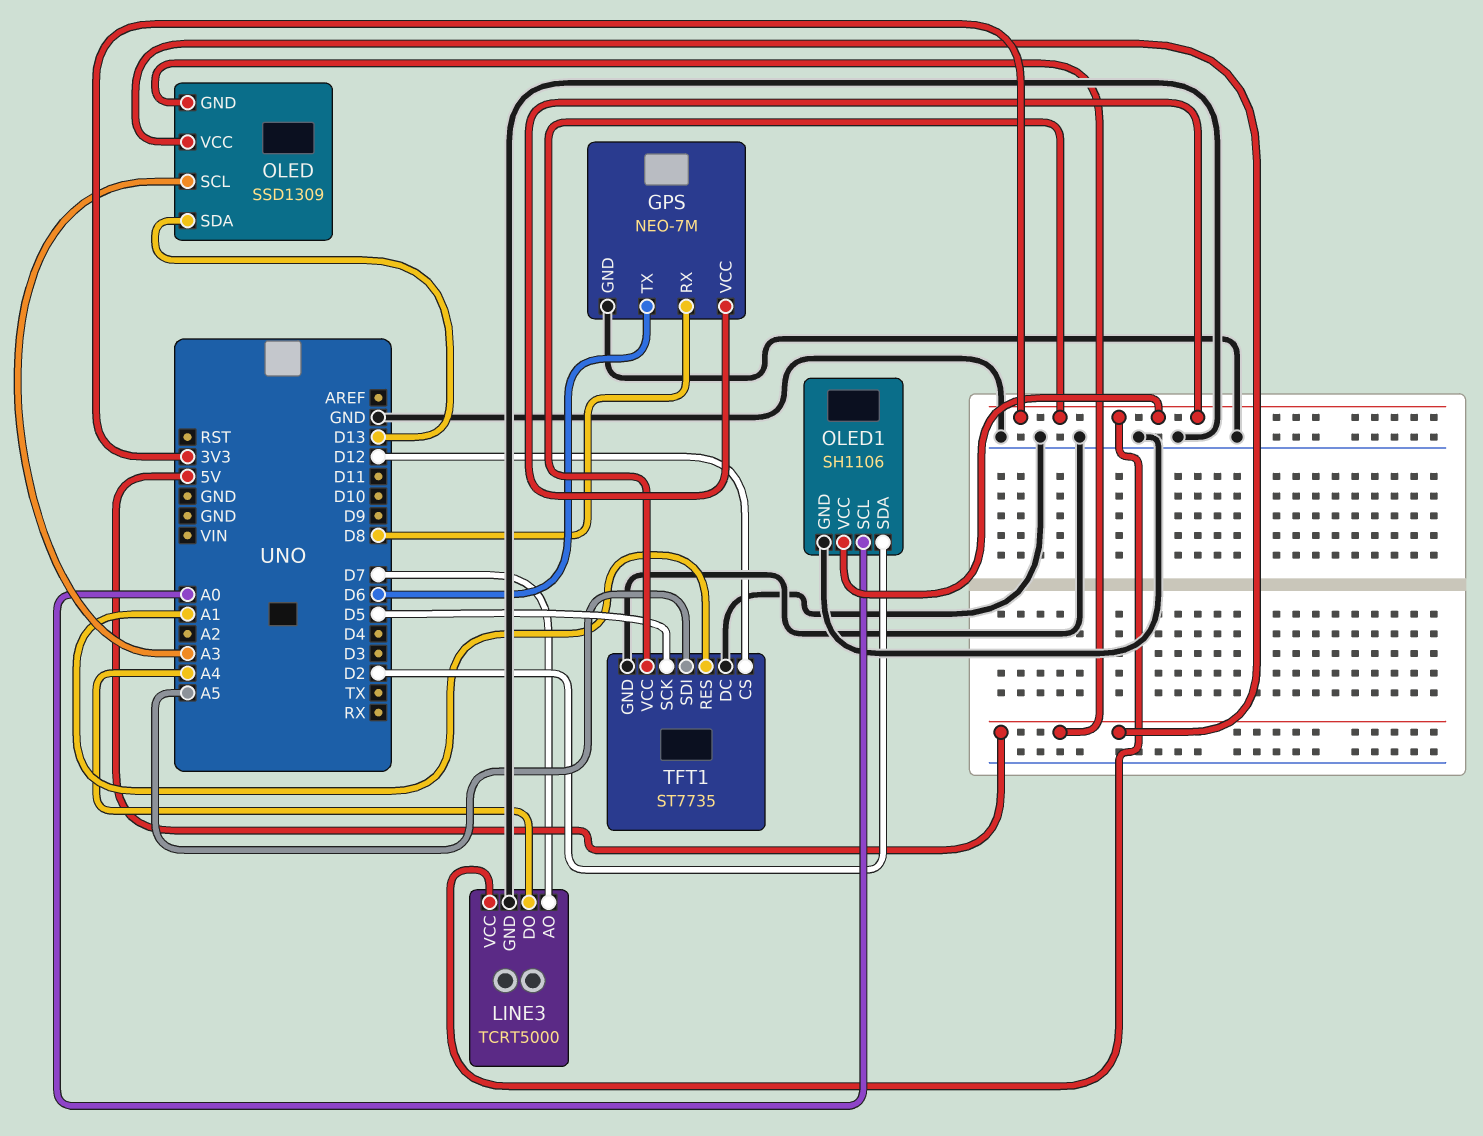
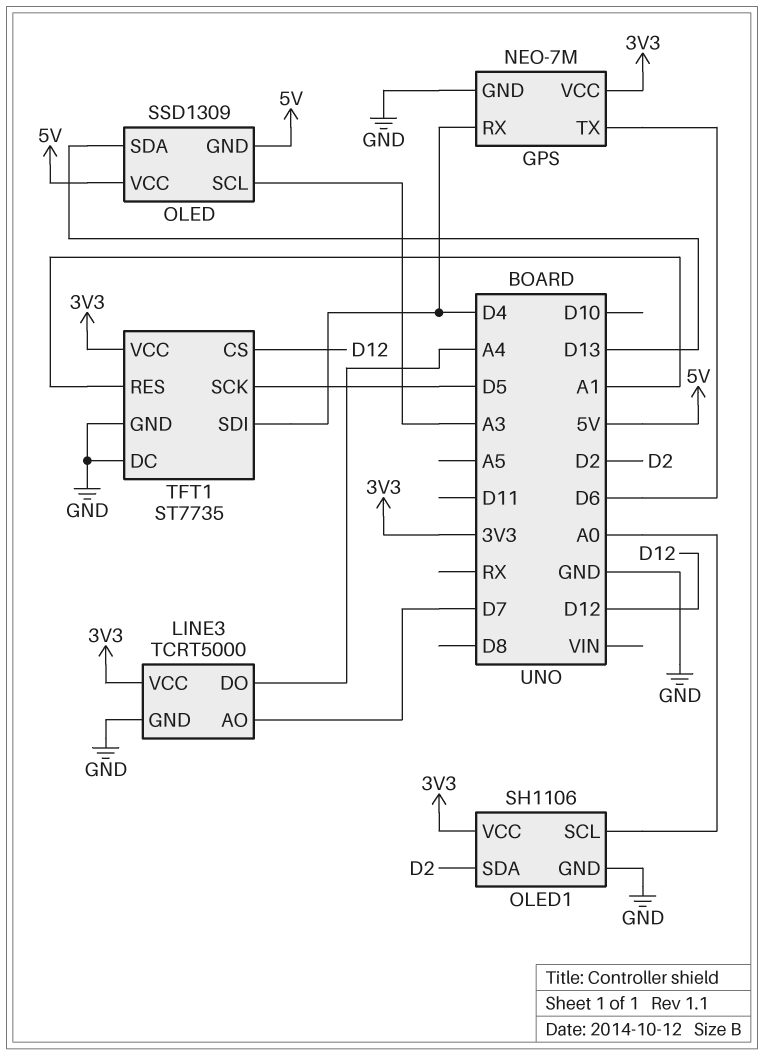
GPS pin RX: D8 -> D4
TFT1 pin SDI: A5 -> D4

